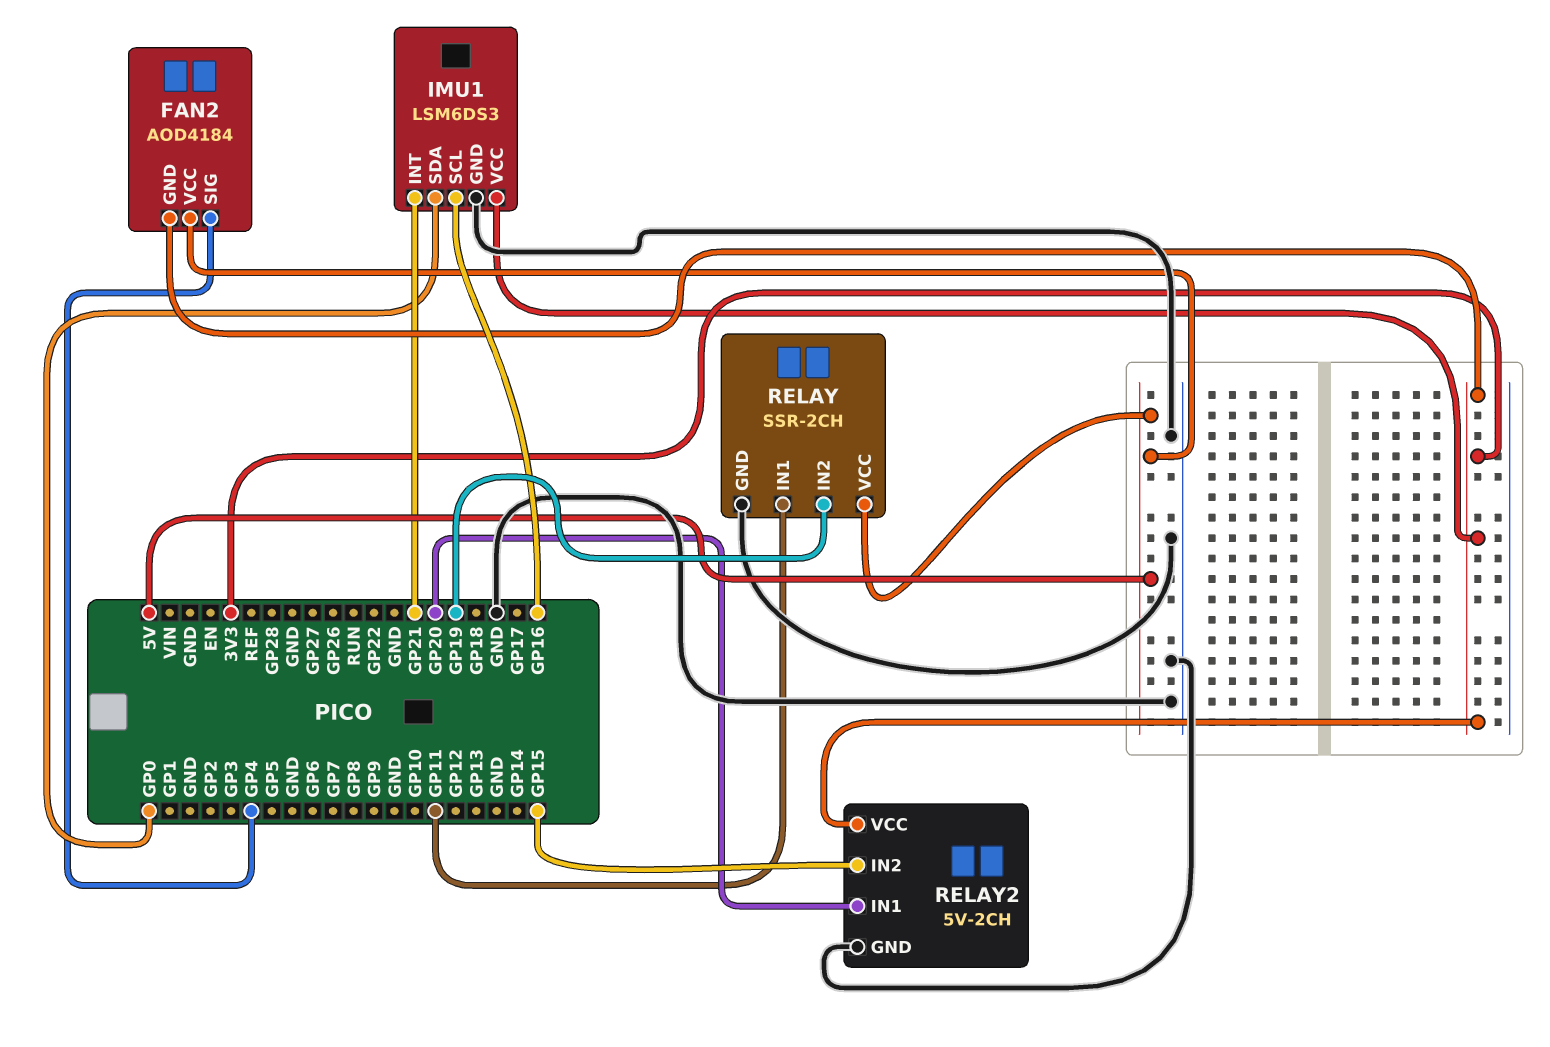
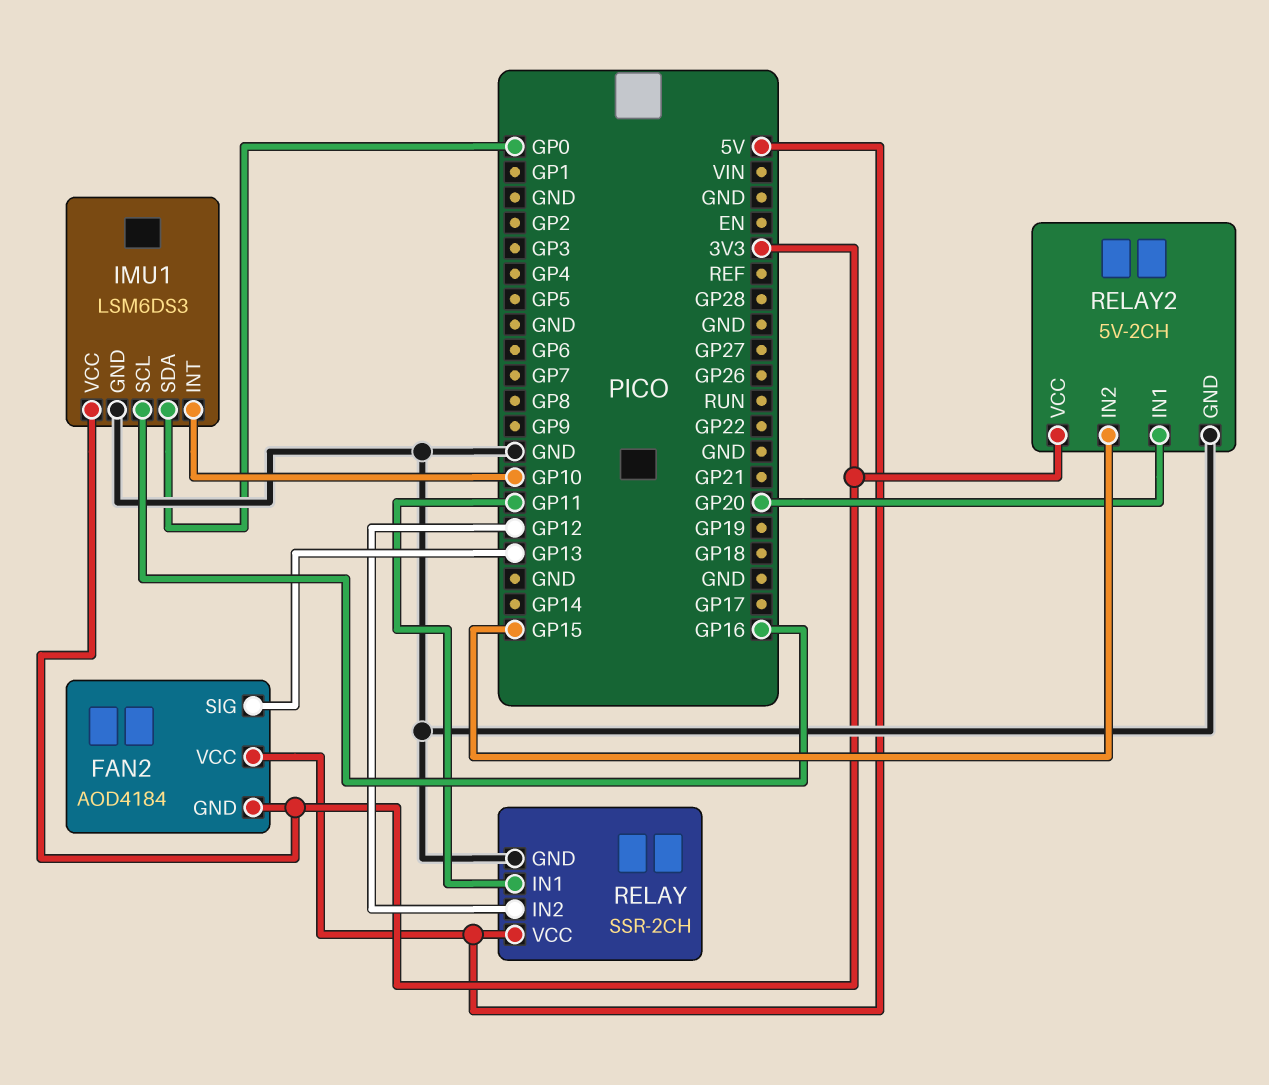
FAN2 pin SIG: GP4 -> GP13
IMU1 pin INT: GP21 -> GP10
RELAY pin IN2: GP19 -> GP12

